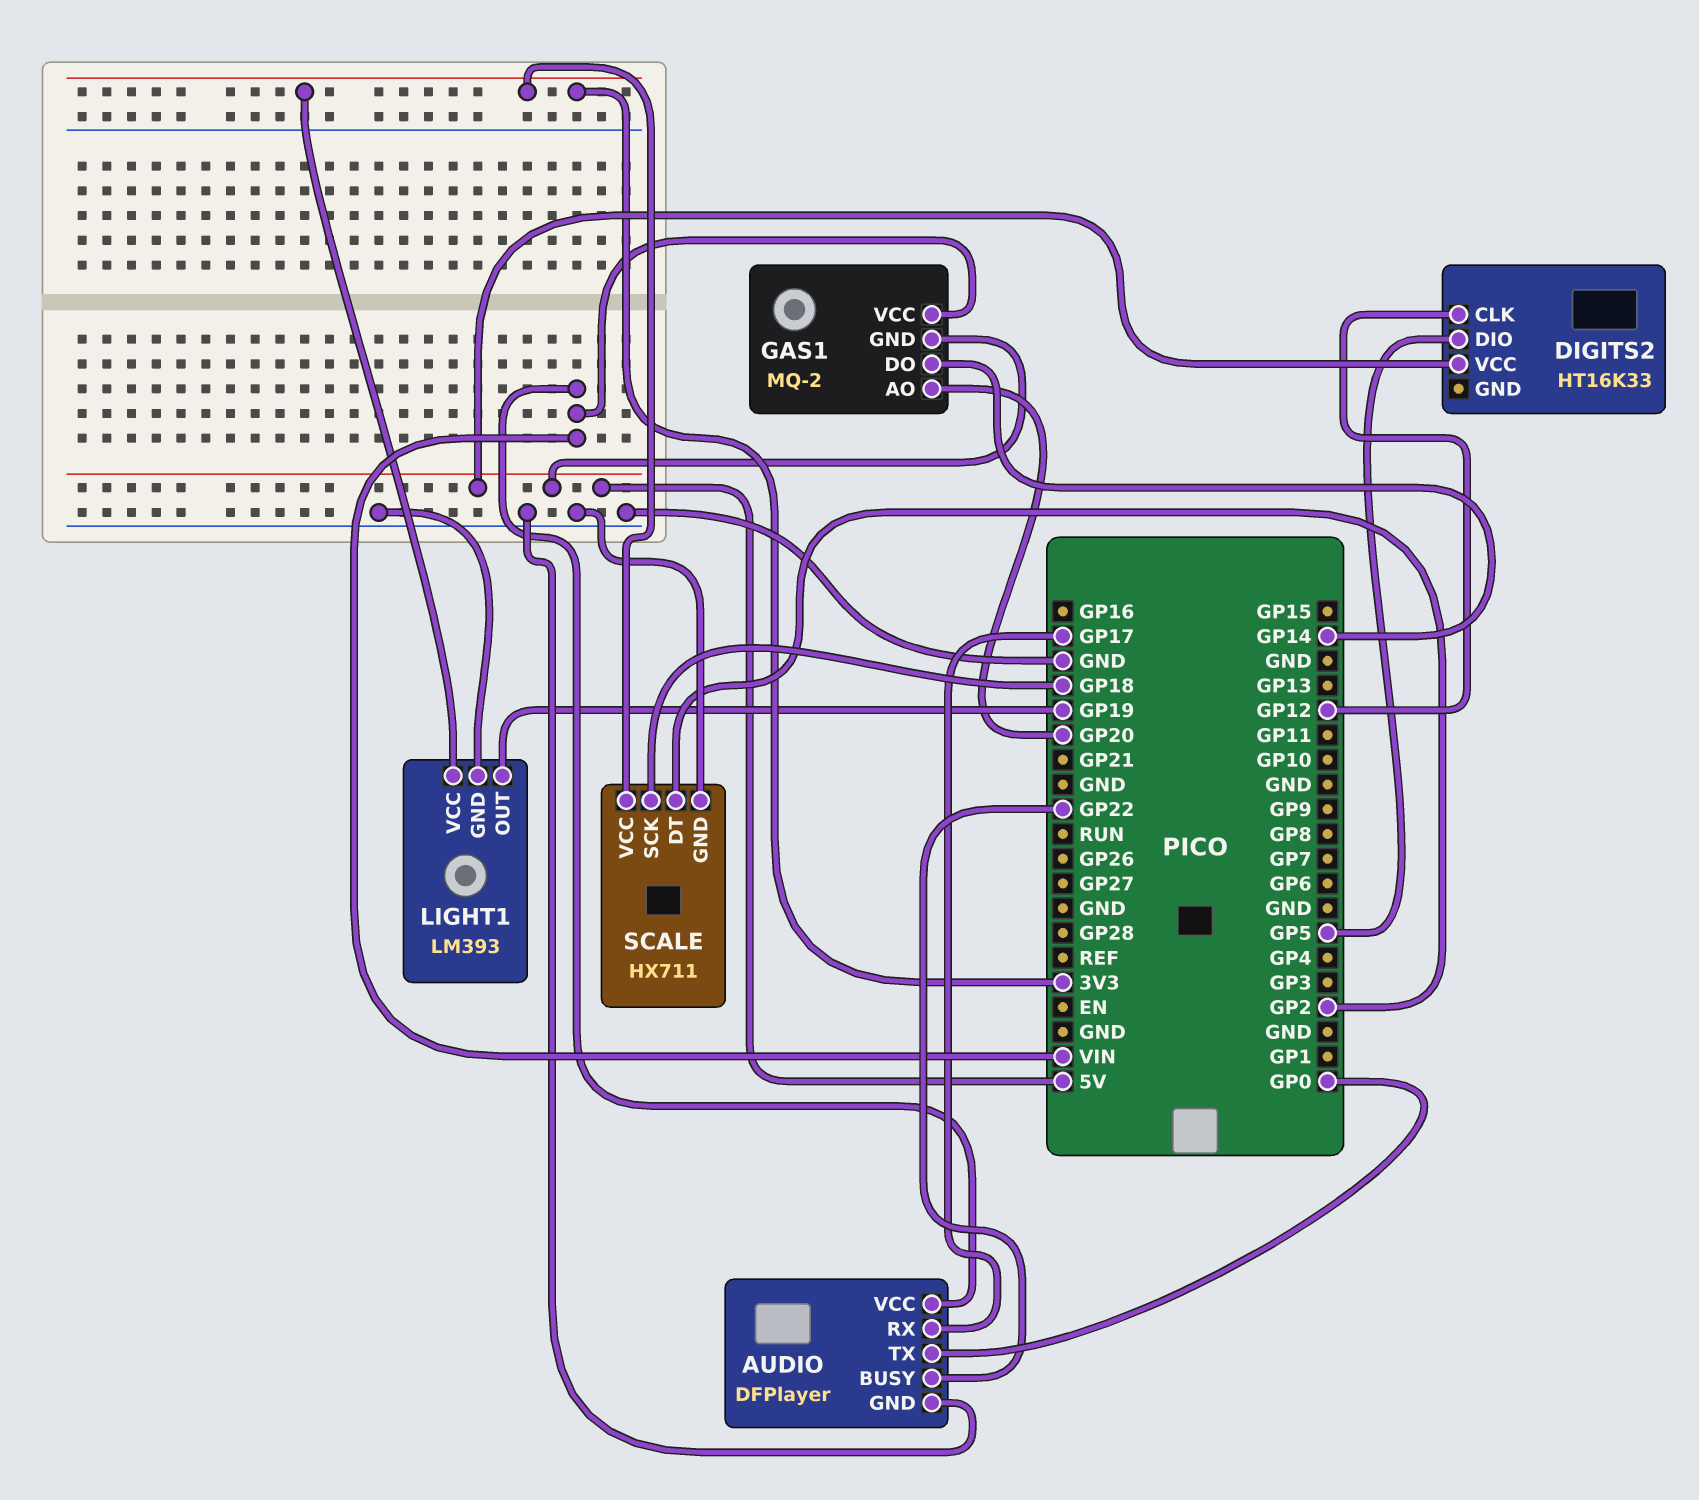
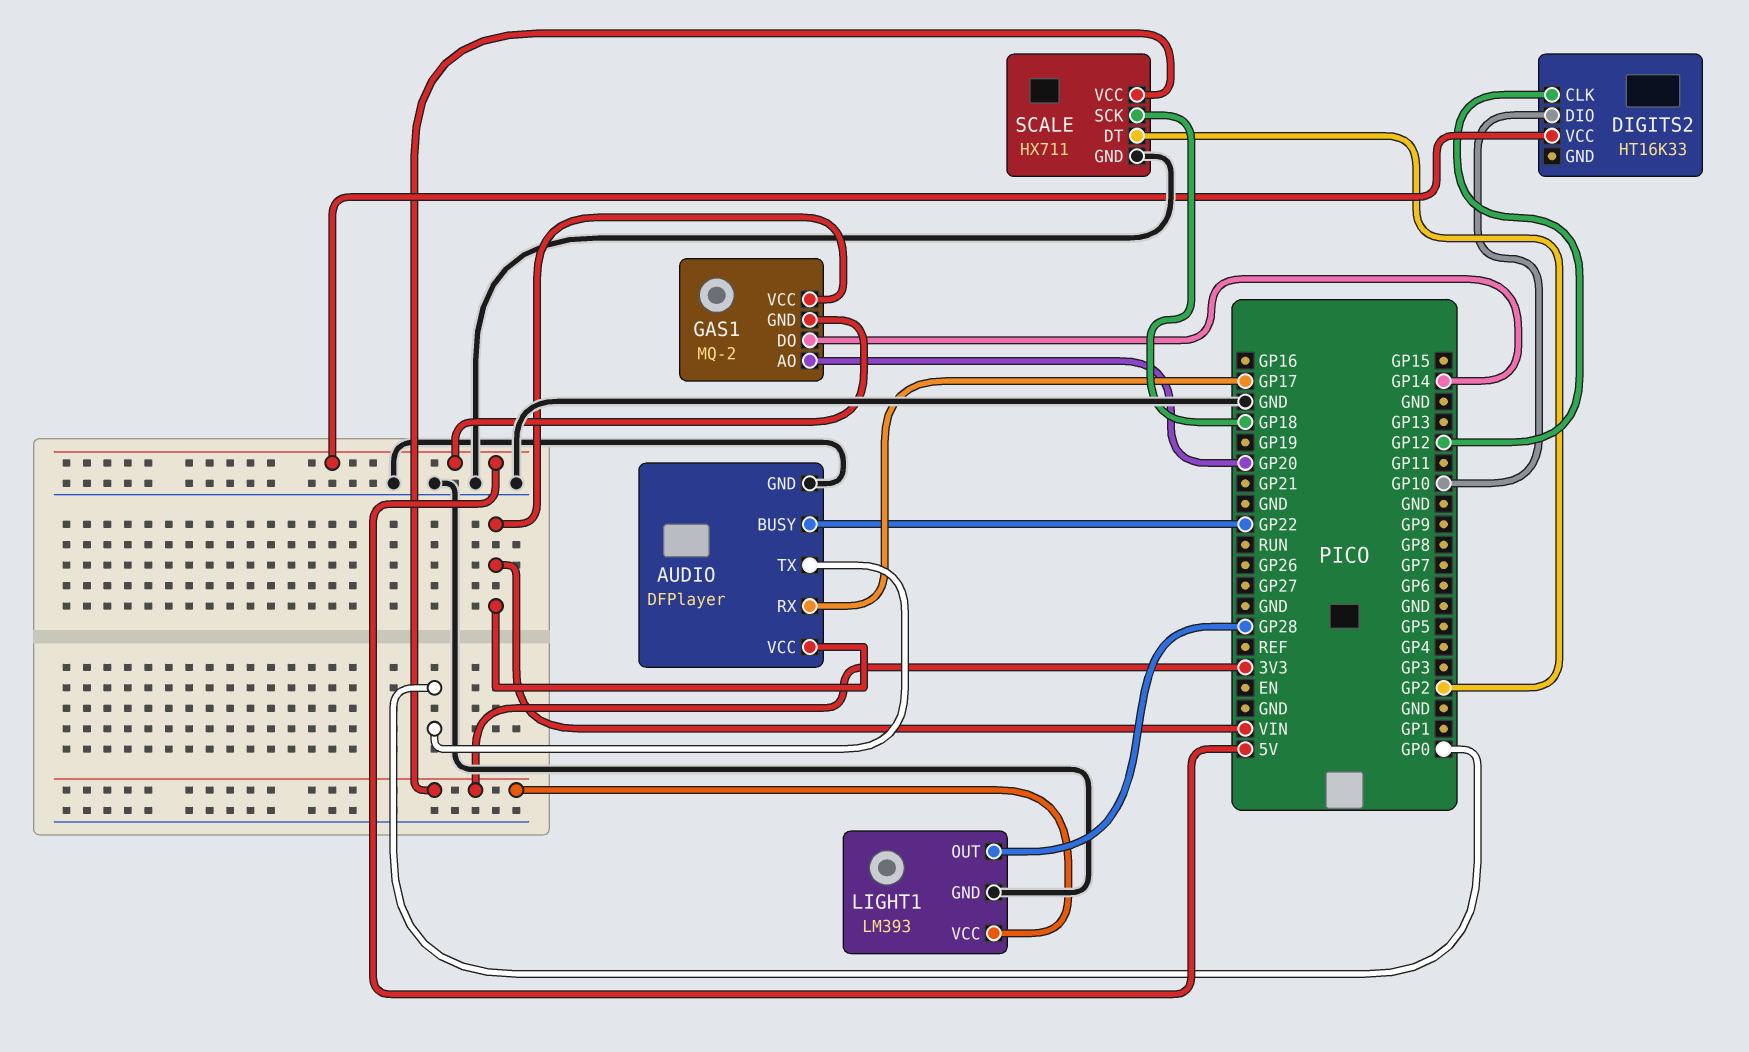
DIGITS2 pin DIO: GP5 -> GP10
LIGHT1 pin OUT: GP19 -> GP28

